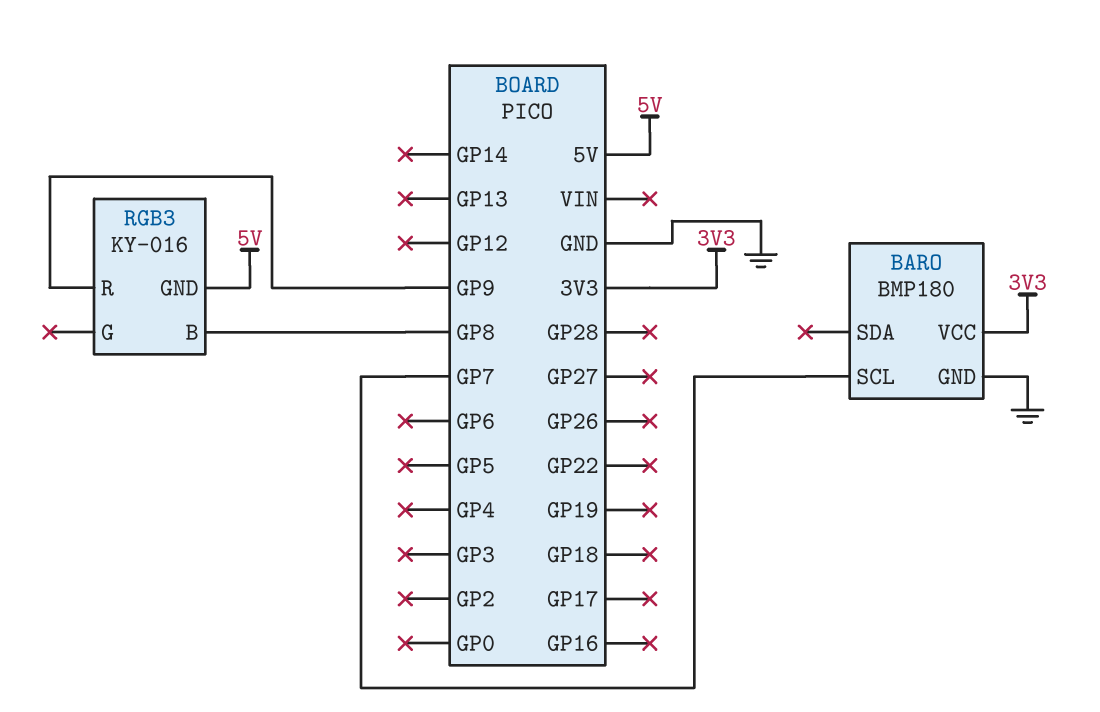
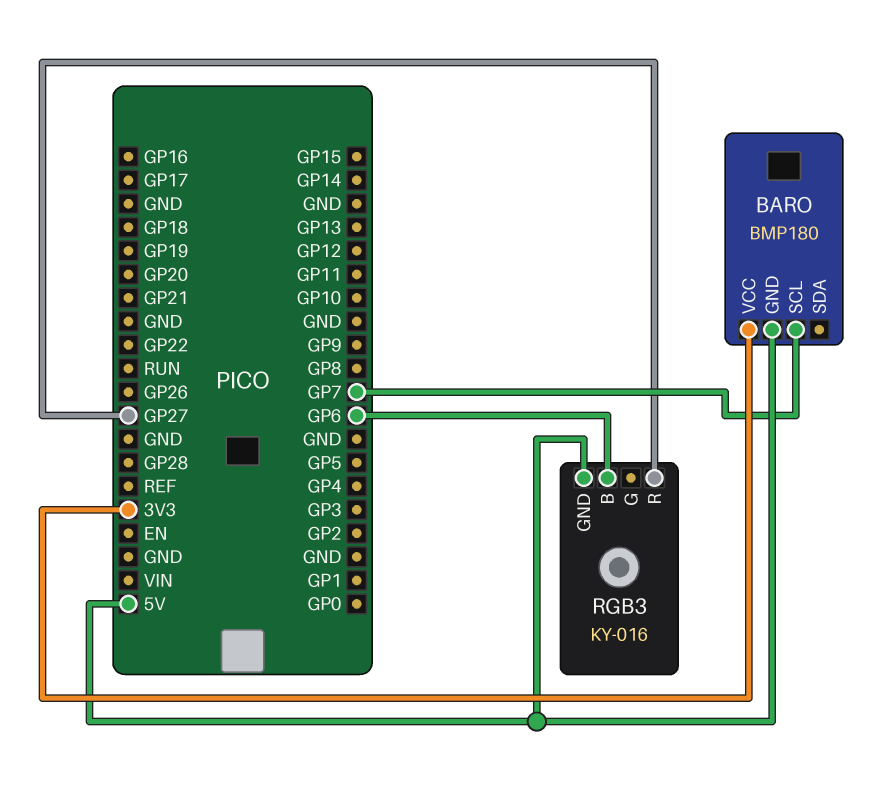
BARO pin GND: GND -> 5V
RGB3 pin B: GP8 -> GP6
RGB3 pin R: GP9 -> GP27

